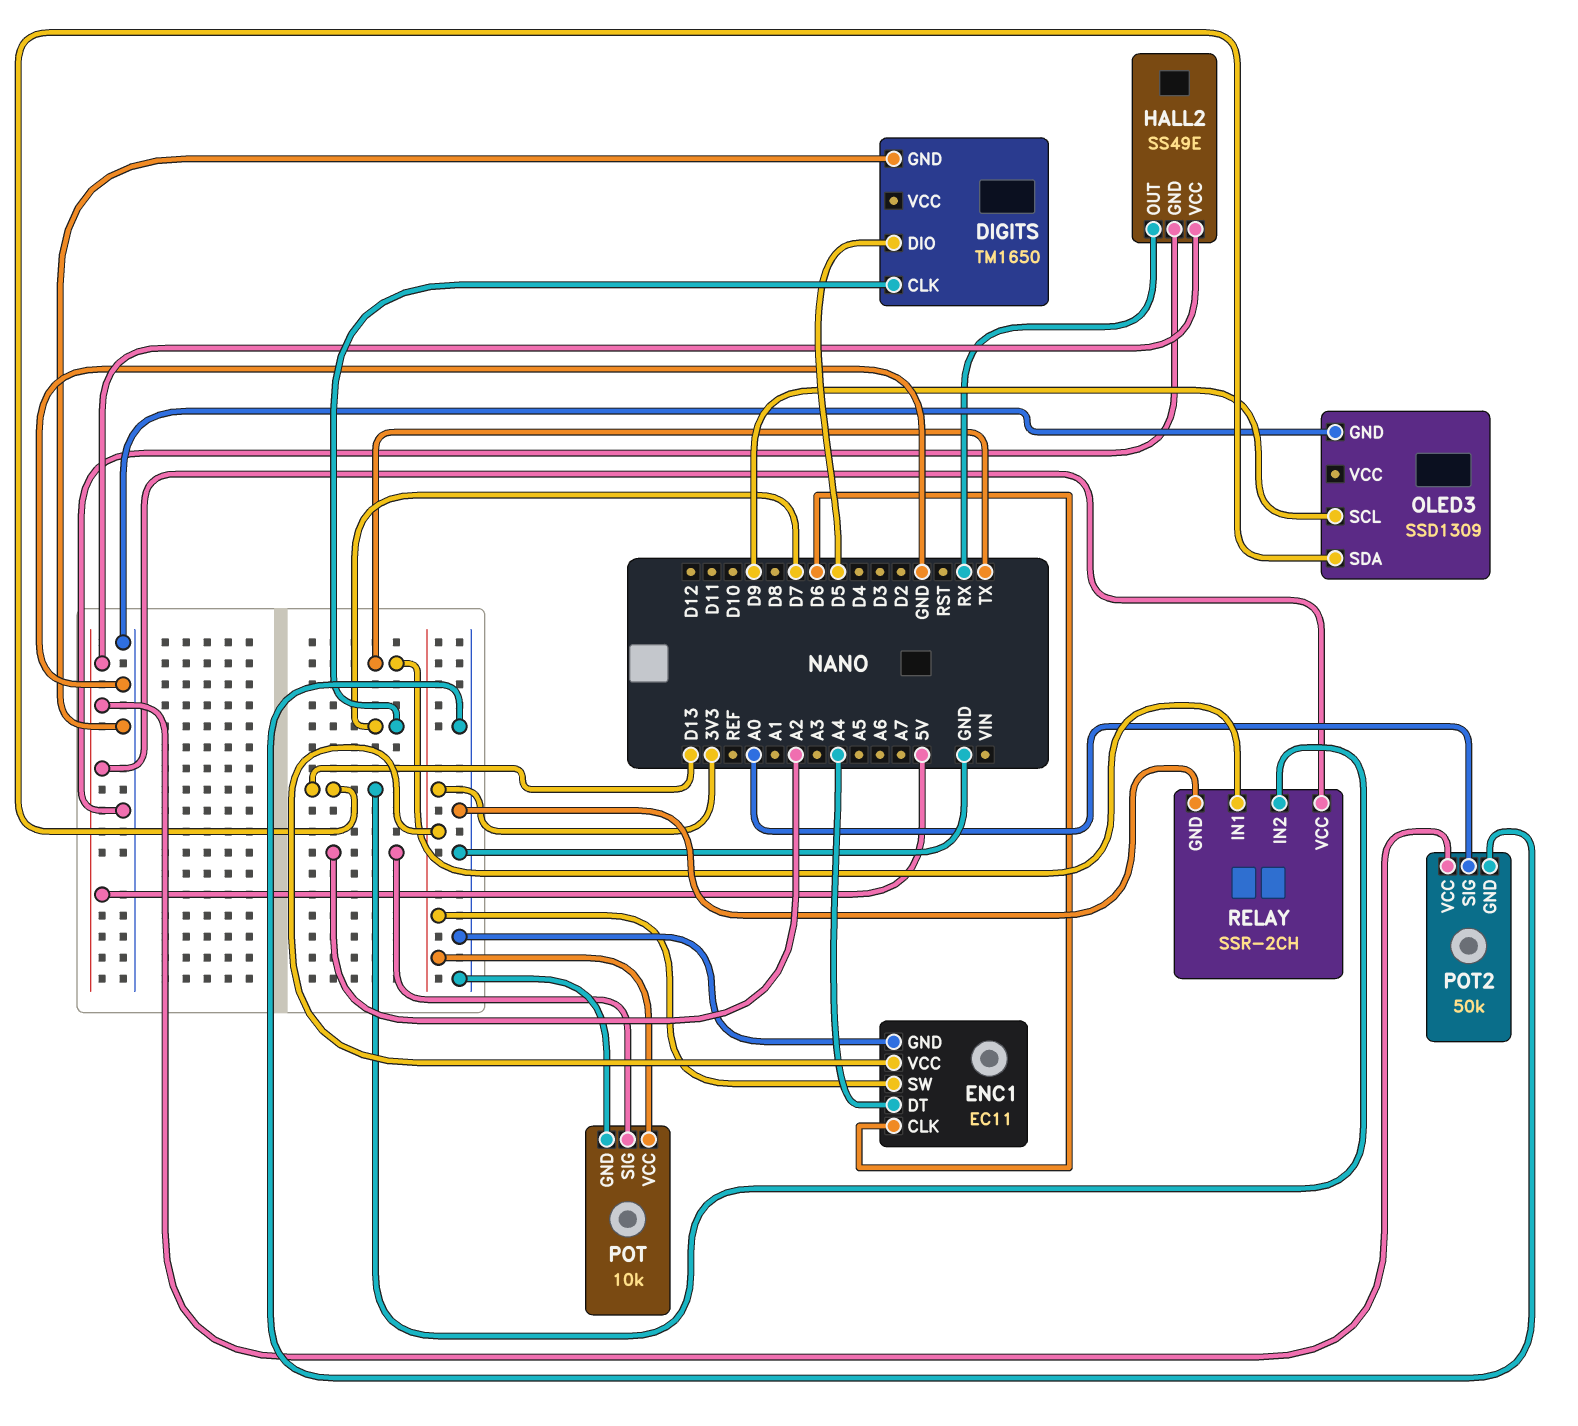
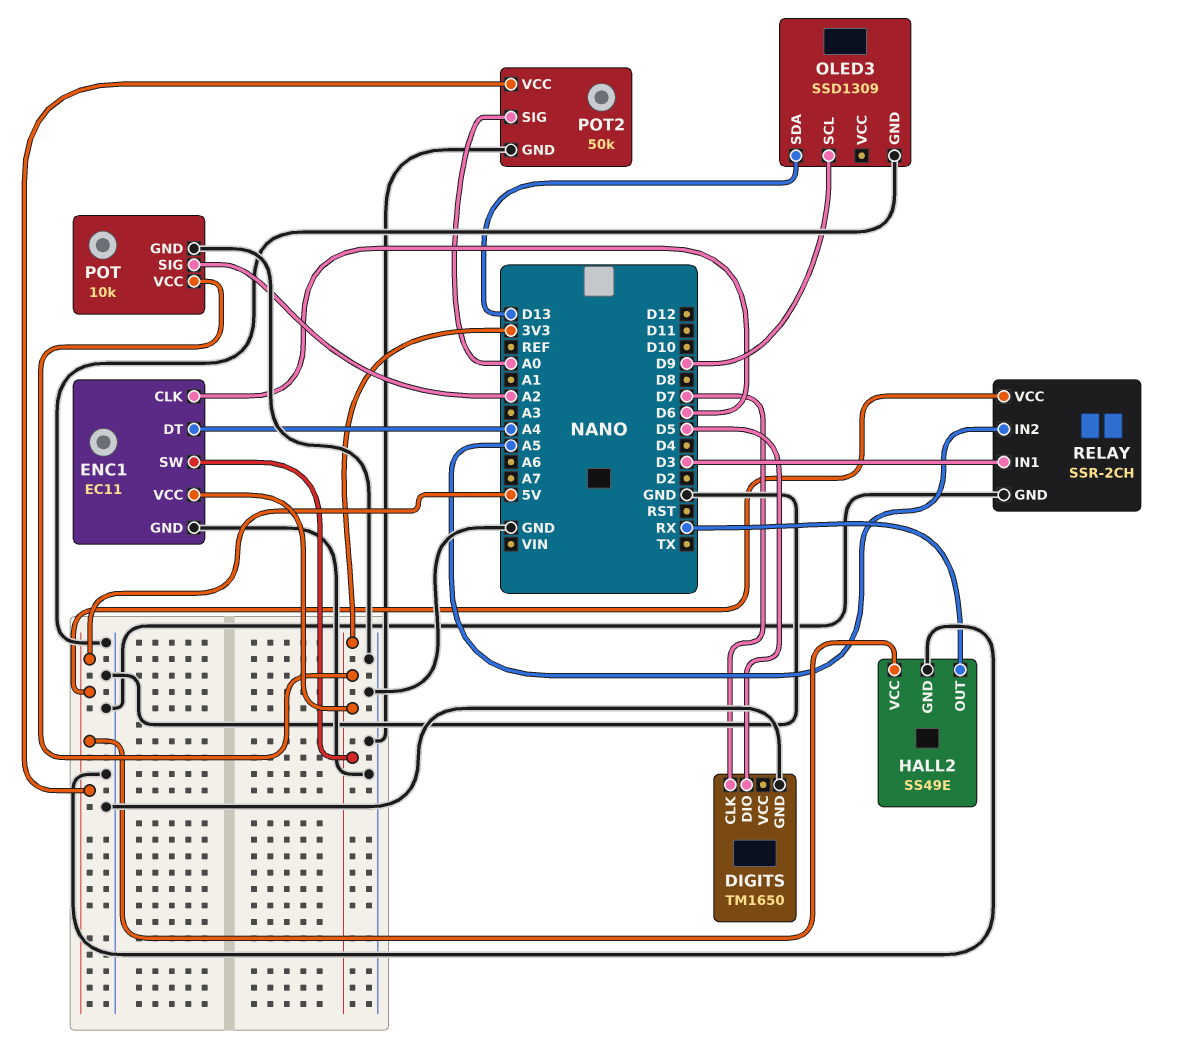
RELAY pin IN1: TX -> D3
RELAY pin IN2: D13 -> A5

